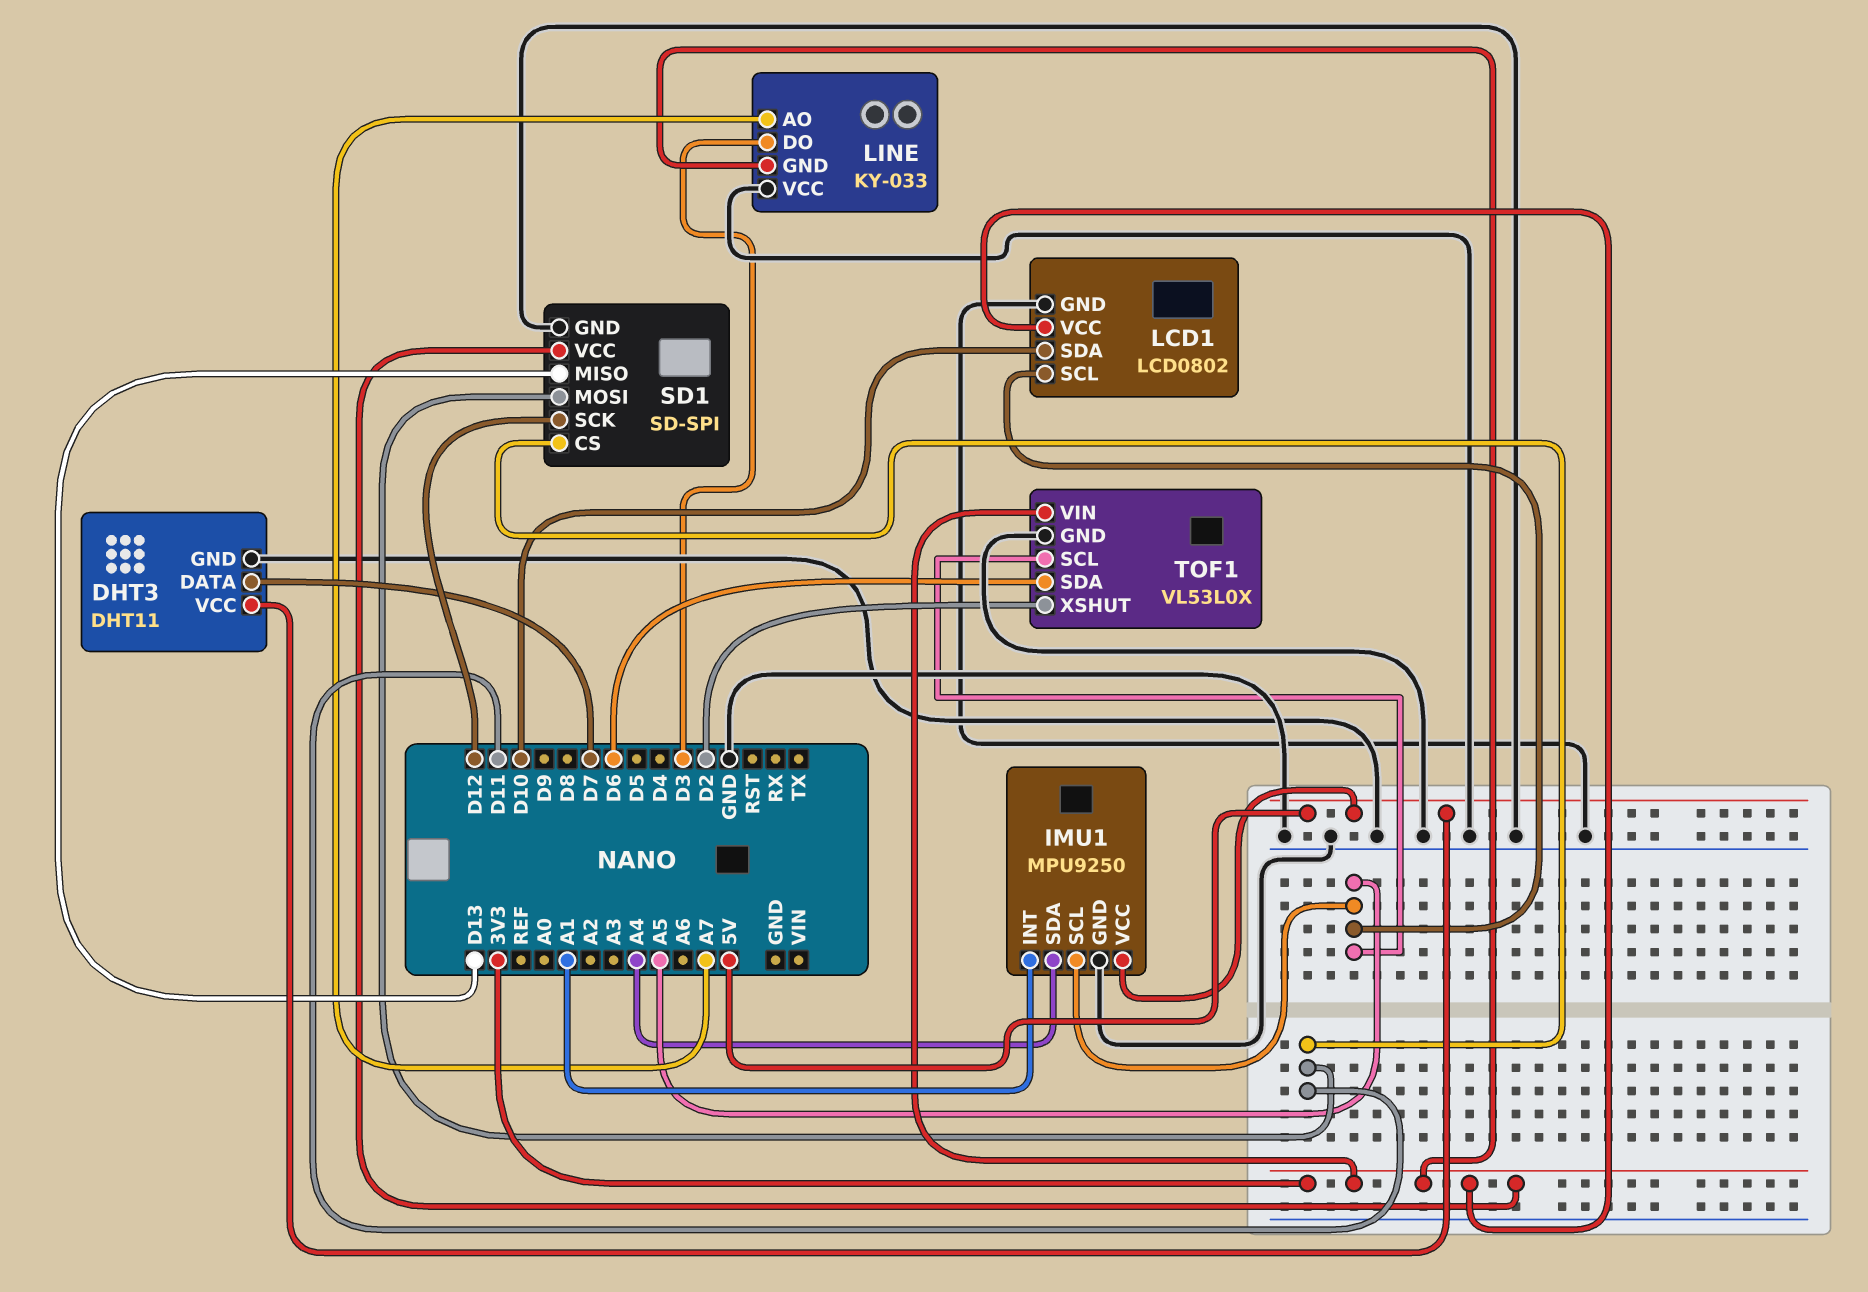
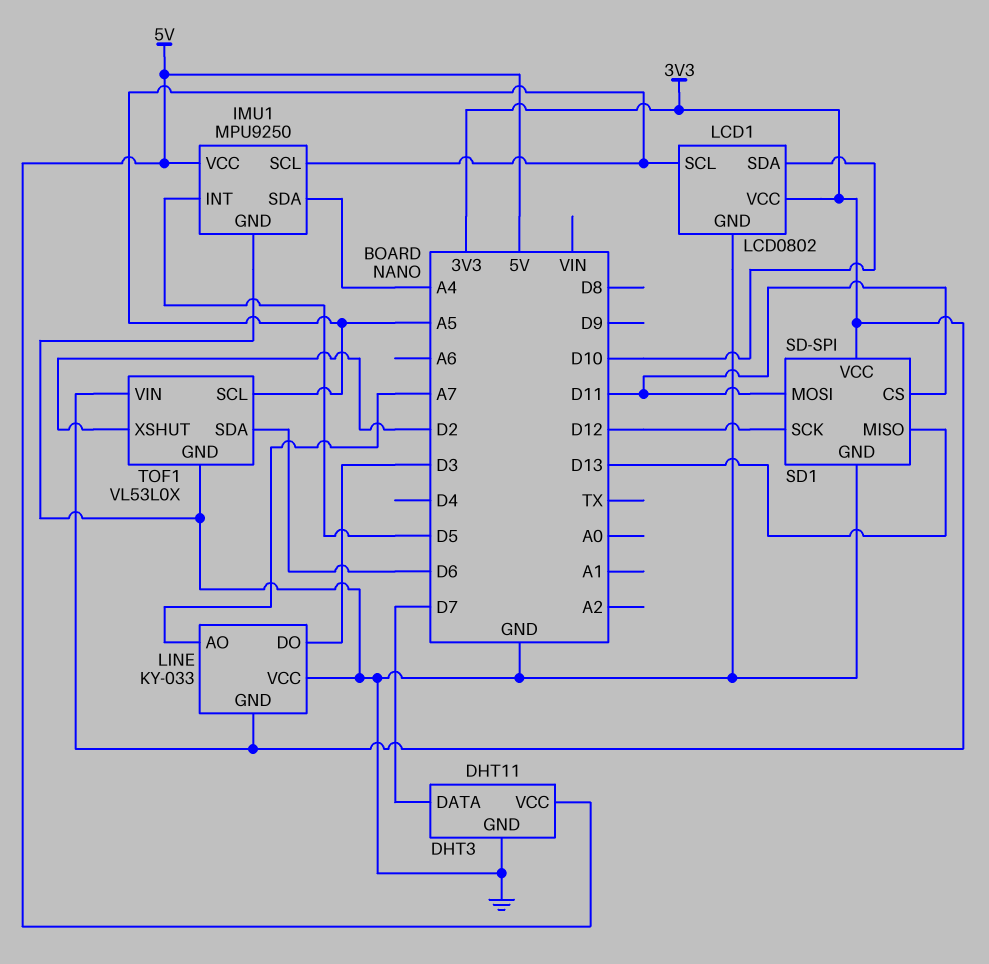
IMU1 pin INT: A1 -> D5

